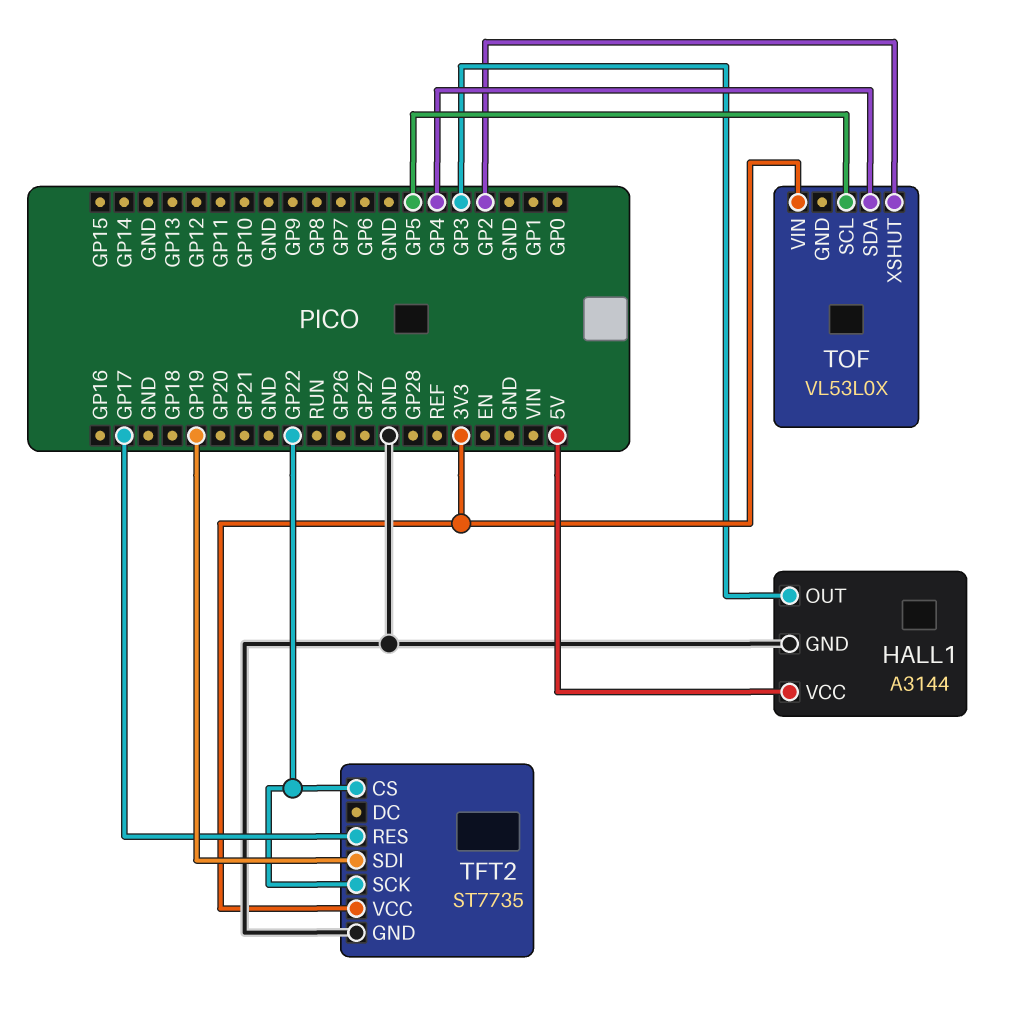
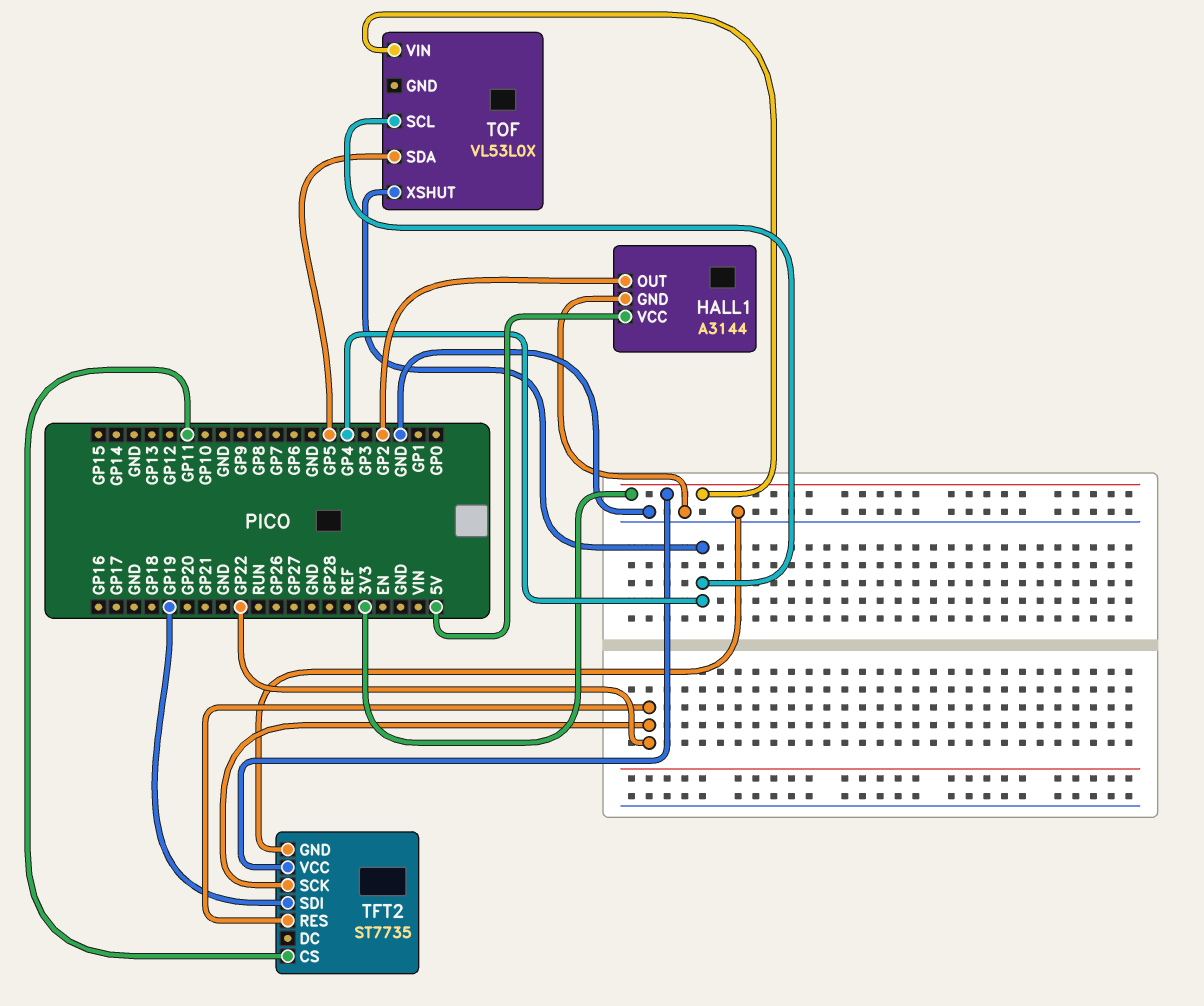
HALL1 pin OUT: GP3 -> GP2
TFT2 pin CS: GP22 -> GP11
TFT2 pin RES: GP17 -> GP22
TOF pin SCL: GP5 -> GP4
TOF pin SDA: GP4 -> GP5
TOF pin XSHUT: GP2 -> GP4

